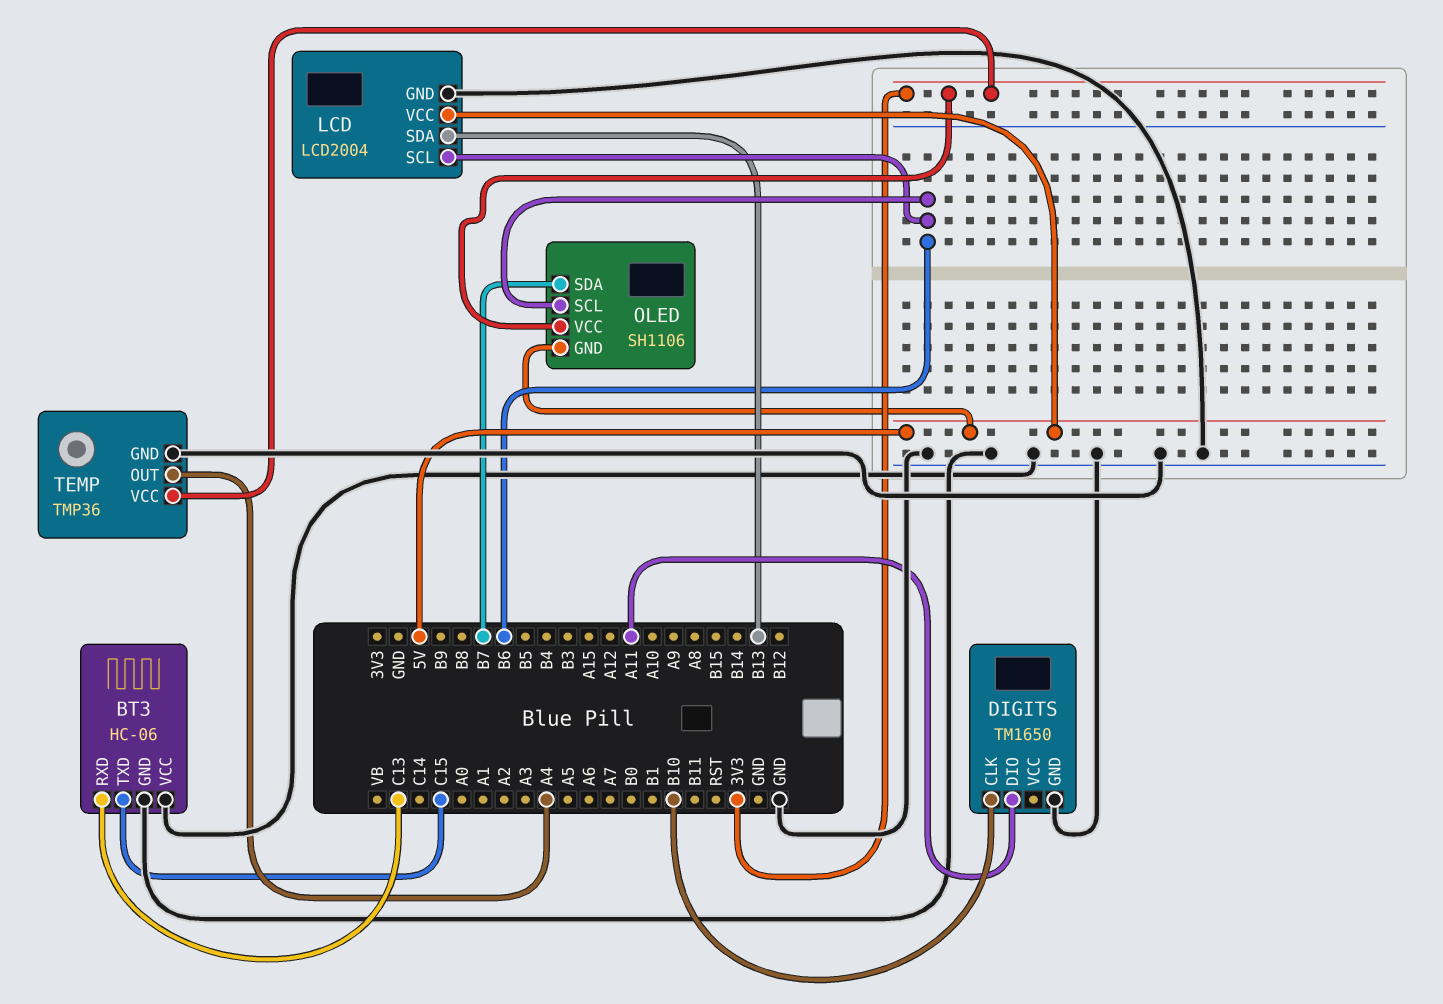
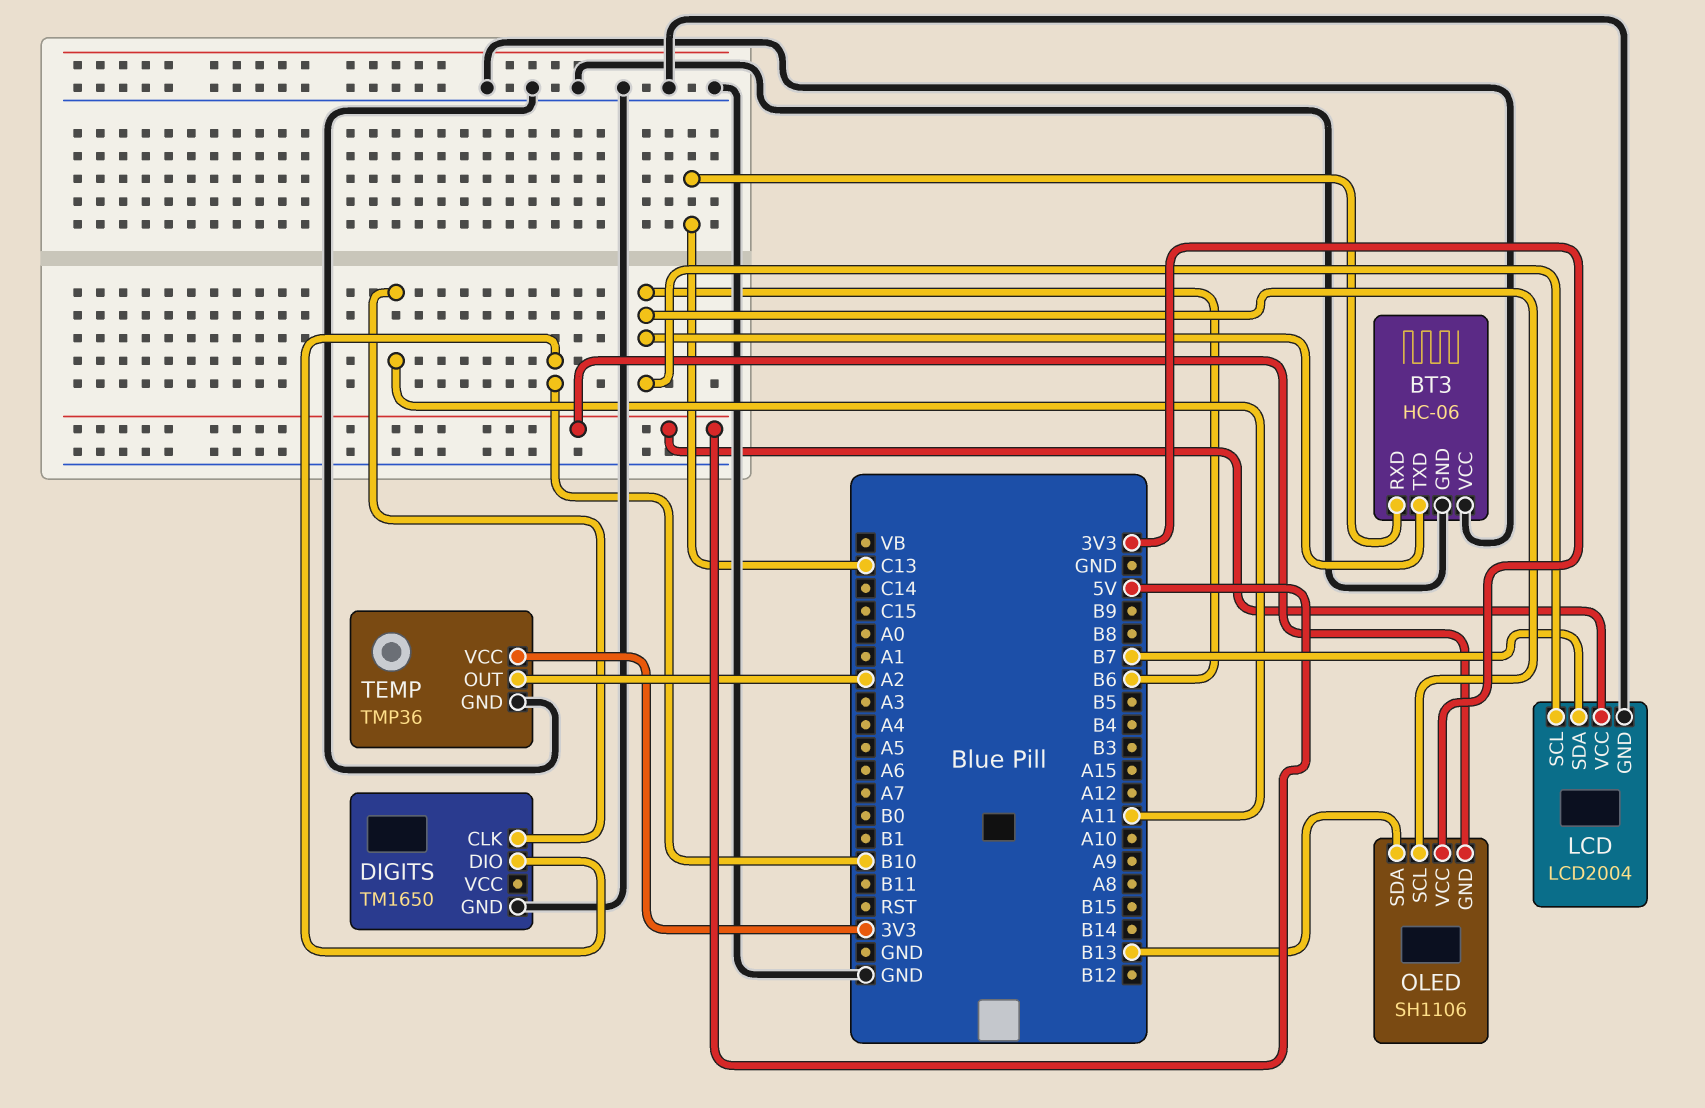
BT3 pin TXD: C15 -> B6
DIGITS pin CLK: B10 -> A11
DIGITS pin DIO: A11 -> B10
LCD pin SDA: B13 -> B7
OLED pin SDA: B7 -> B13
TEMP pin OUT: A4 -> A2

